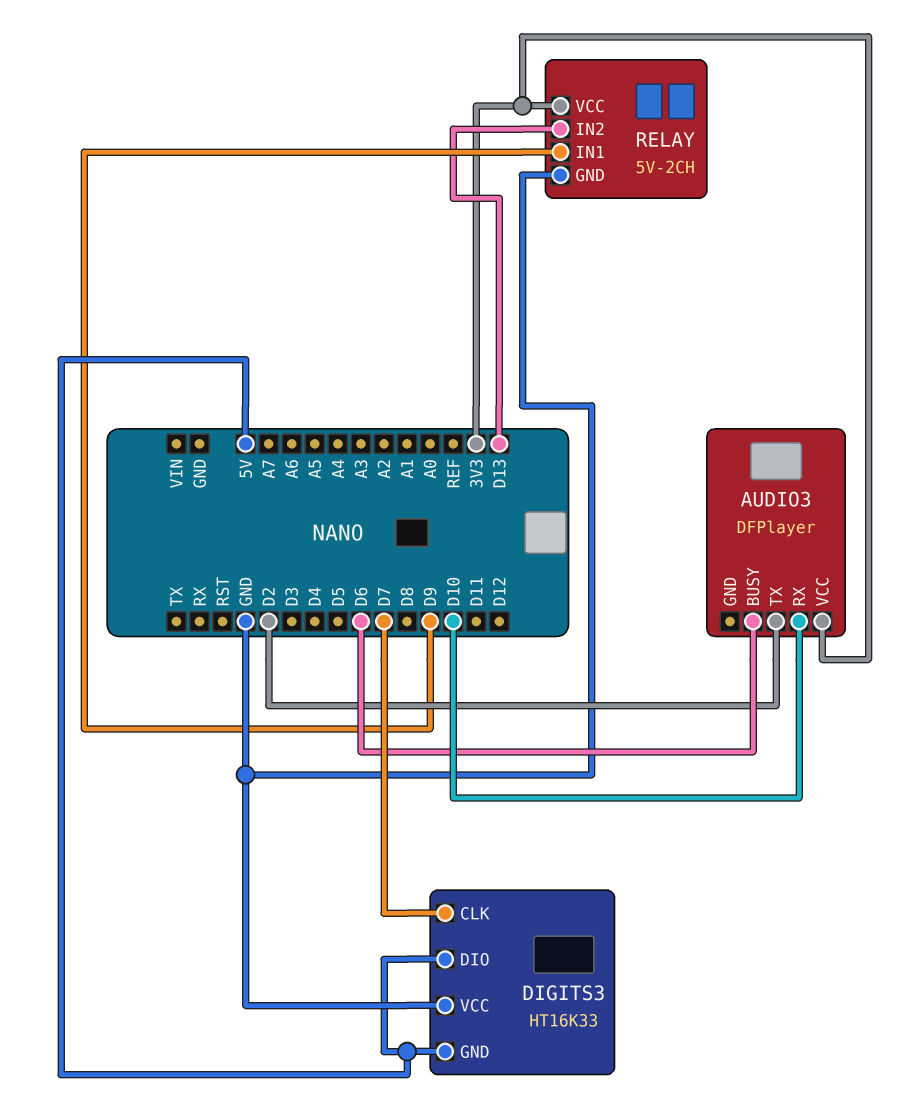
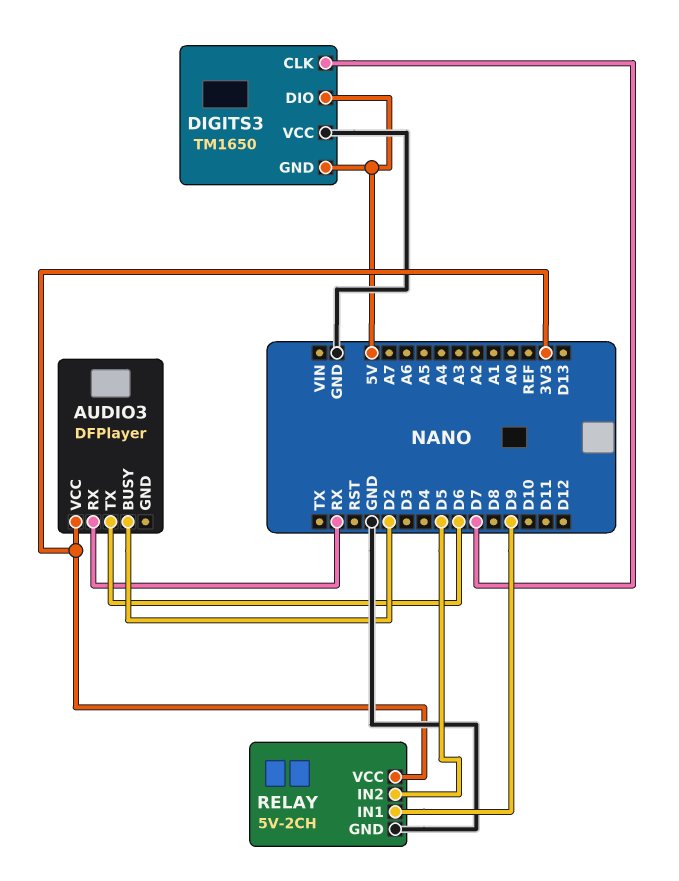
AUDIO3 pin BUSY: D6 -> D2
AUDIO3 pin RX: D10 -> RX
AUDIO3 pin TX: D2 -> D6
DIGITS3: HT16K33 -> TM1650
RELAY pin IN2: D13 -> D5

